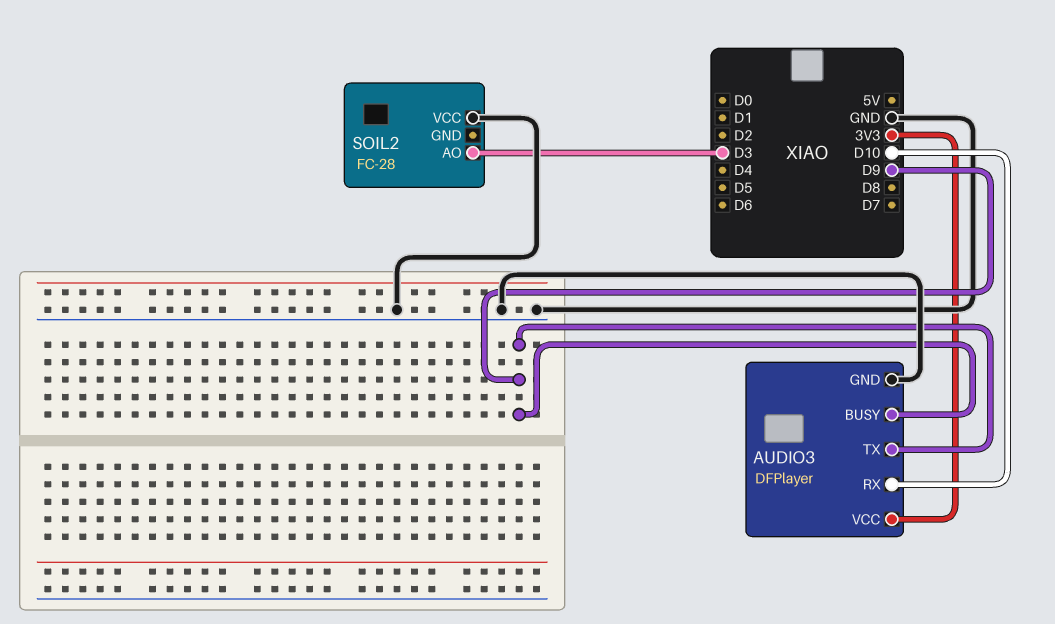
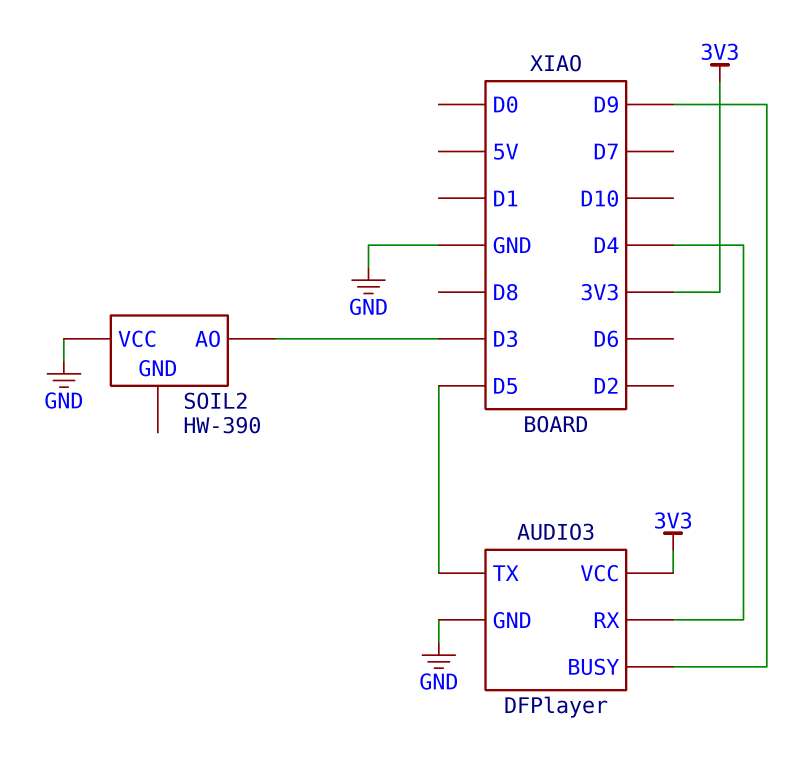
AUDIO3 pin RX: D10 -> D4
AUDIO3 pin TX: D9 -> D5
SOIL2: FC-28 -> HW-390

